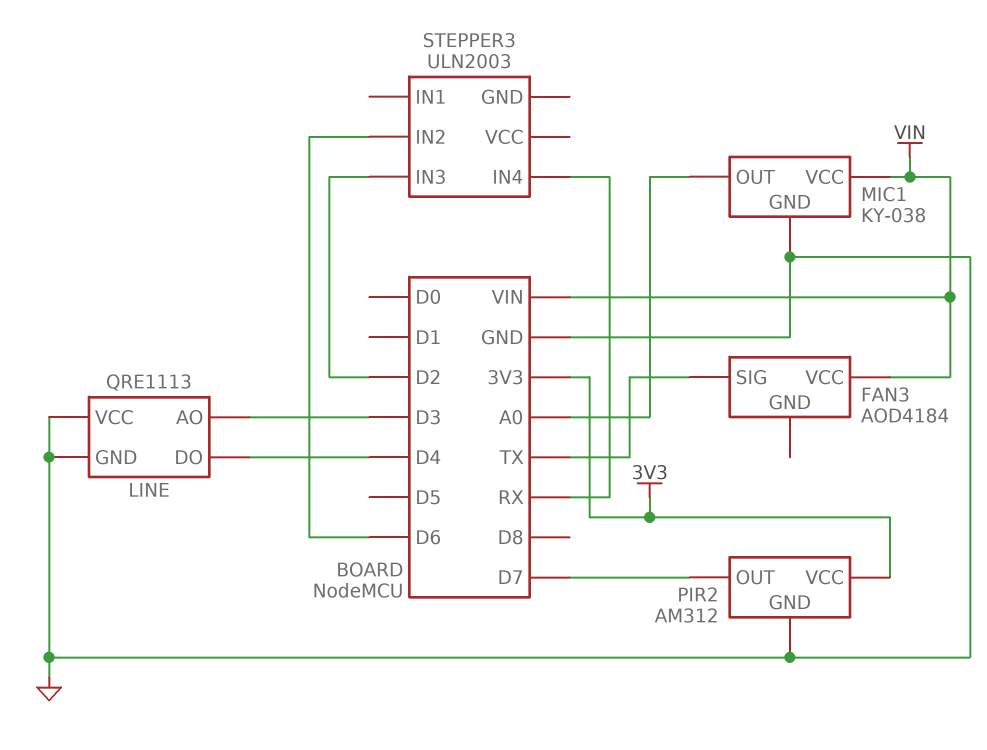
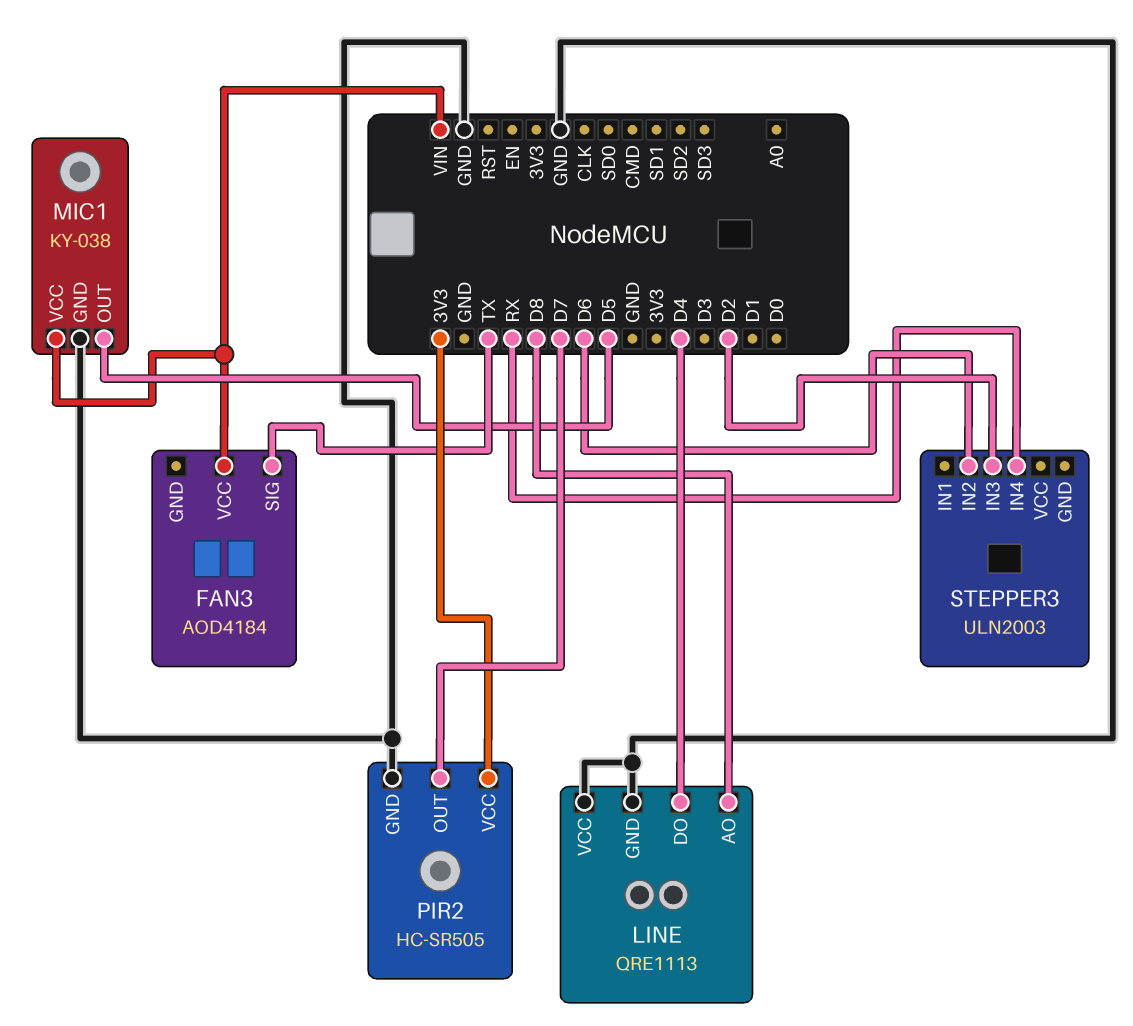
LINE pin AO: D3 -> D8
MIC1 pin OUT: A0 -> D5
PIR2: AM312 -> HC-SR505

